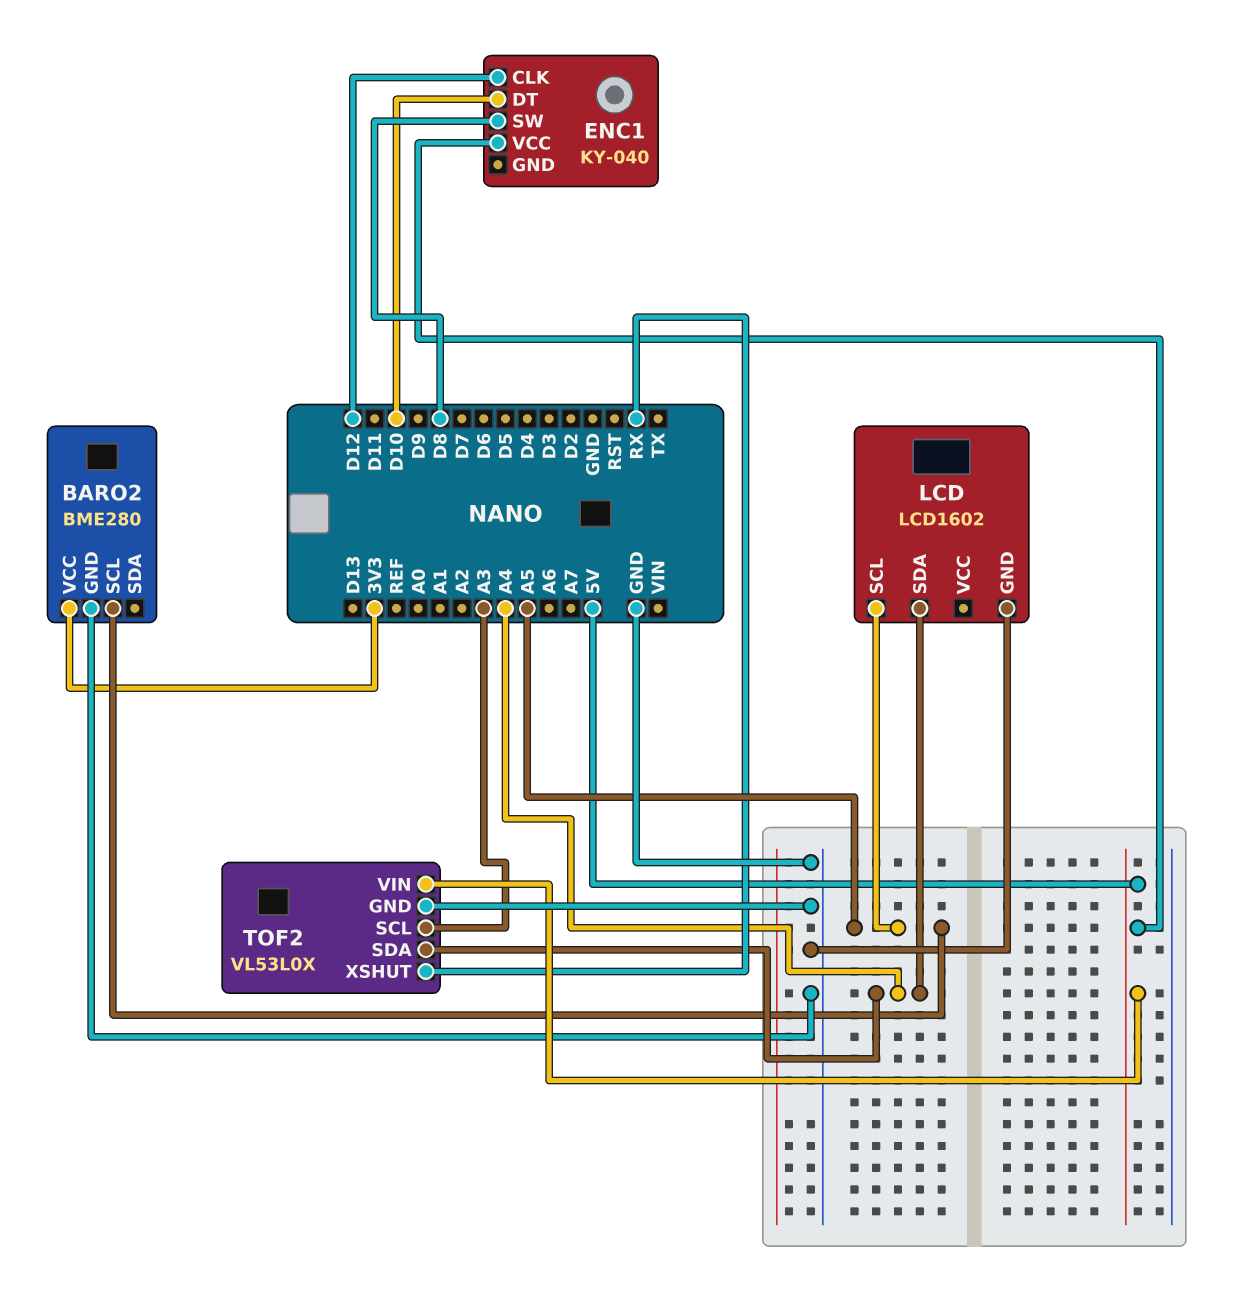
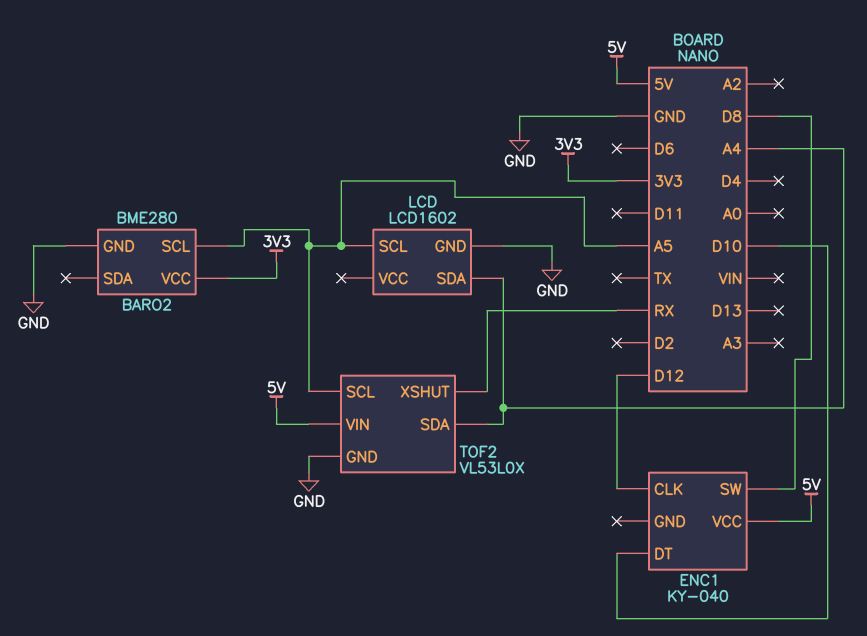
TOF2 pin SCL: A3 -> A5

